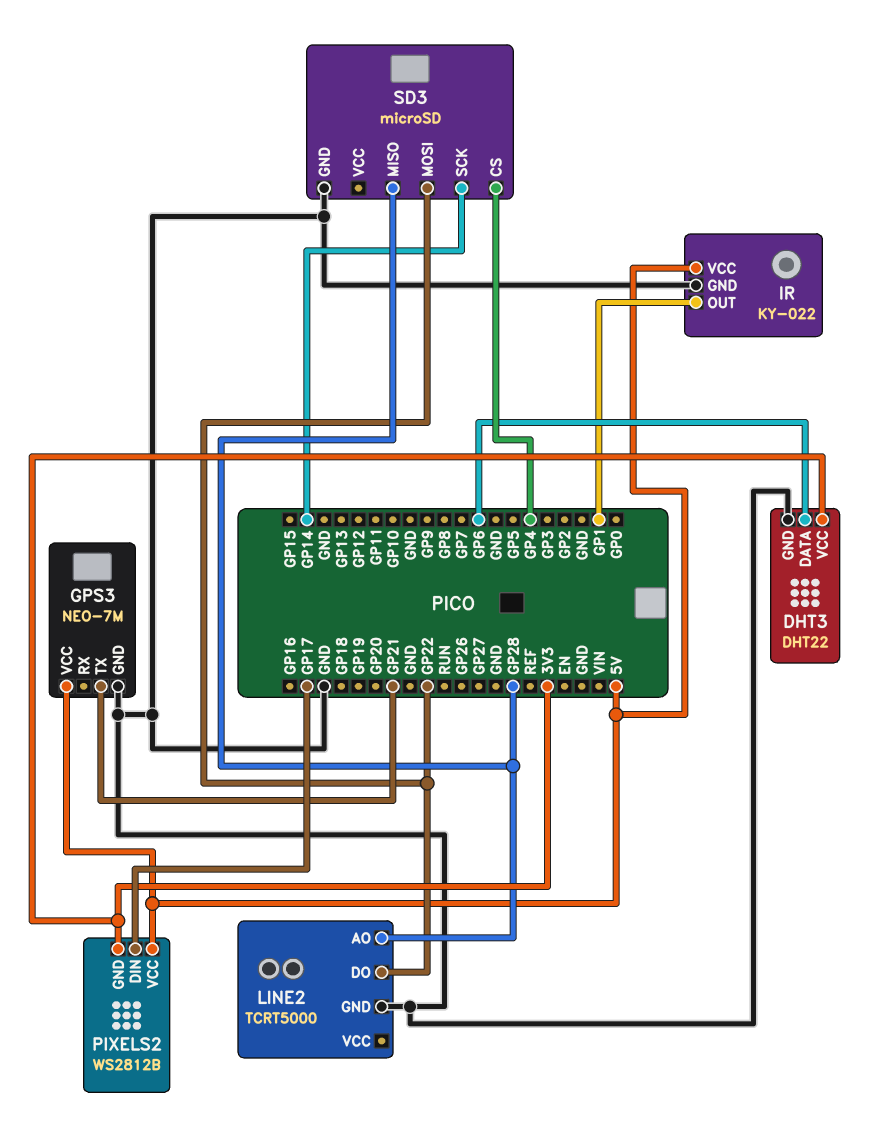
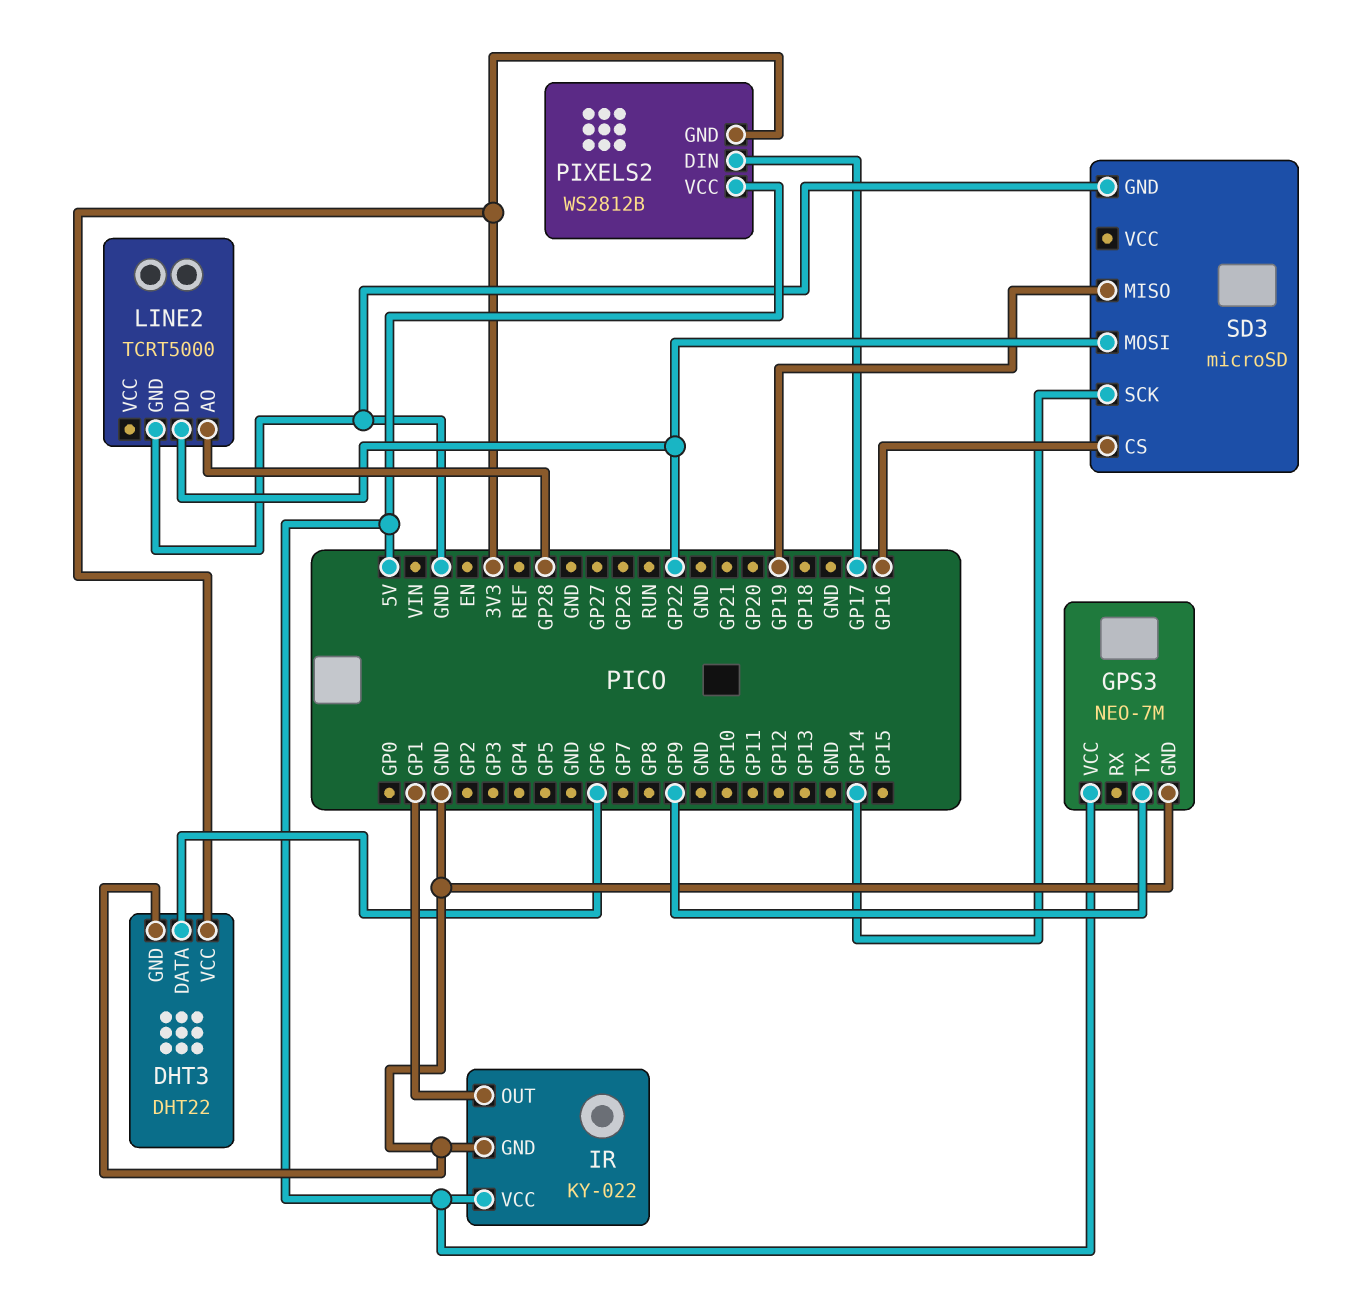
GPS3 pin TX: GP21 -> GP9
SD3 pin CS: GP4 -> GP16
SD3 pin MISO: GP28 -> GP19

